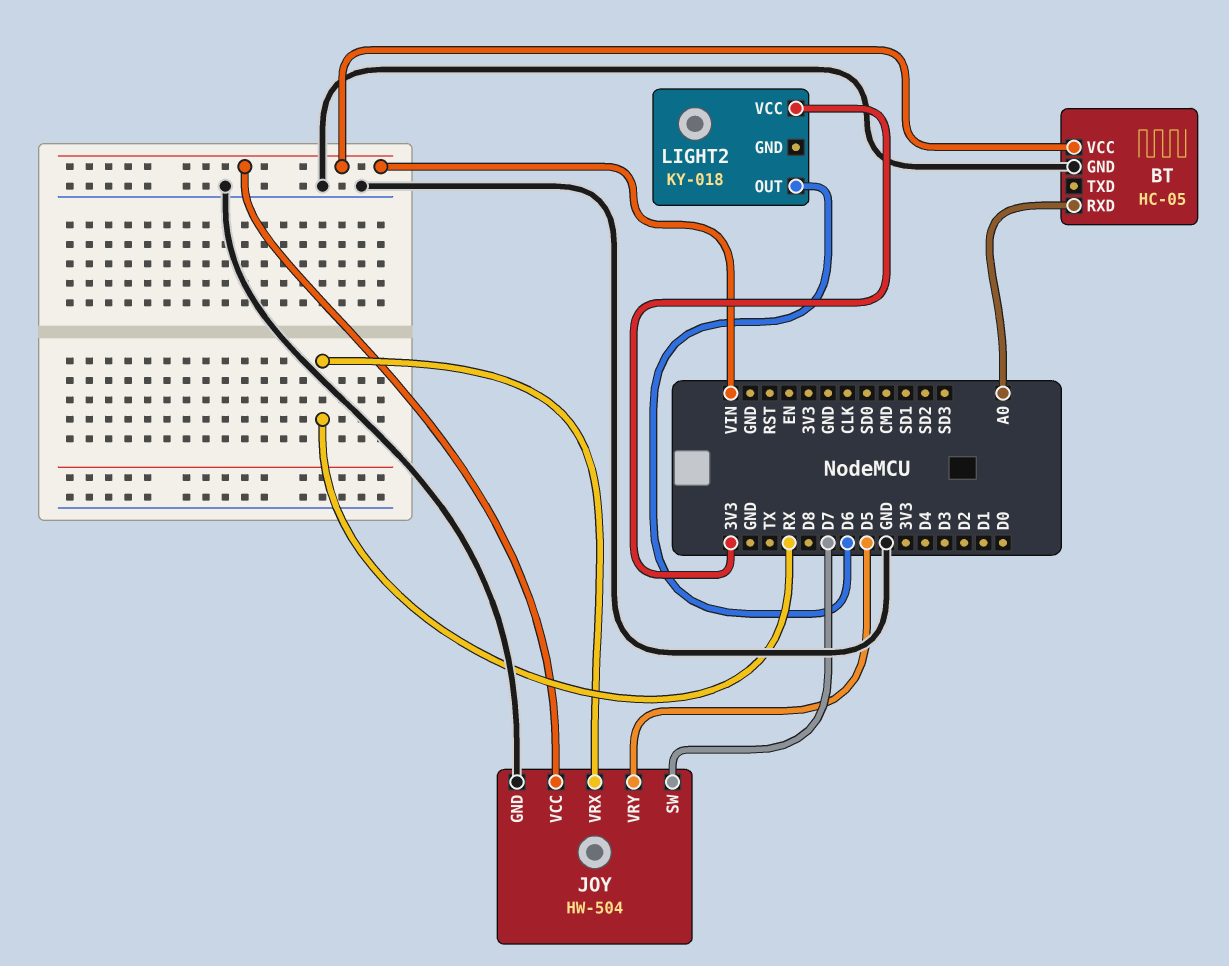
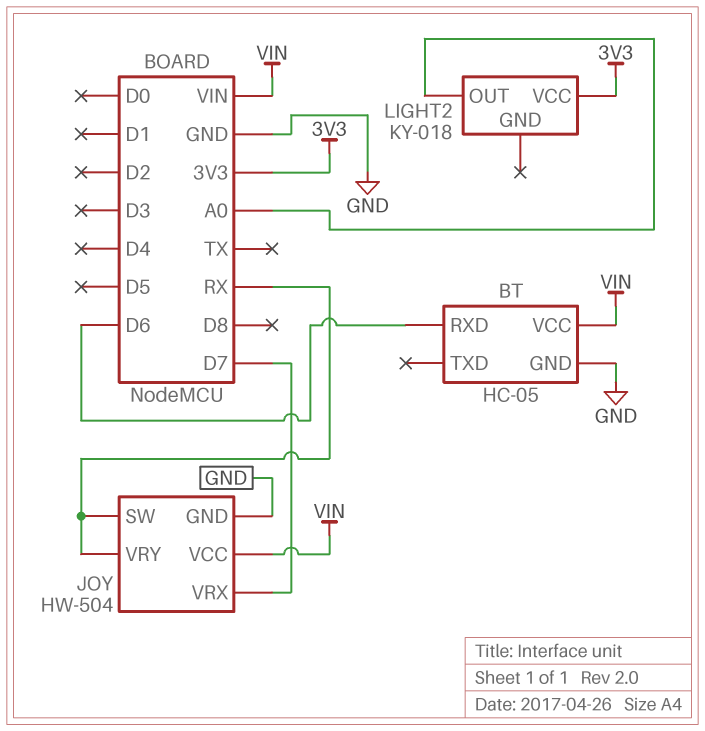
BT pin RXD: A0 -> D6
JOY pin SW: D7 -> RX
JOY pin VRX: RX -> D7
JOY pin VRY: D5 -> RX
LIGHT2 pin OUT: D6 -> A0

